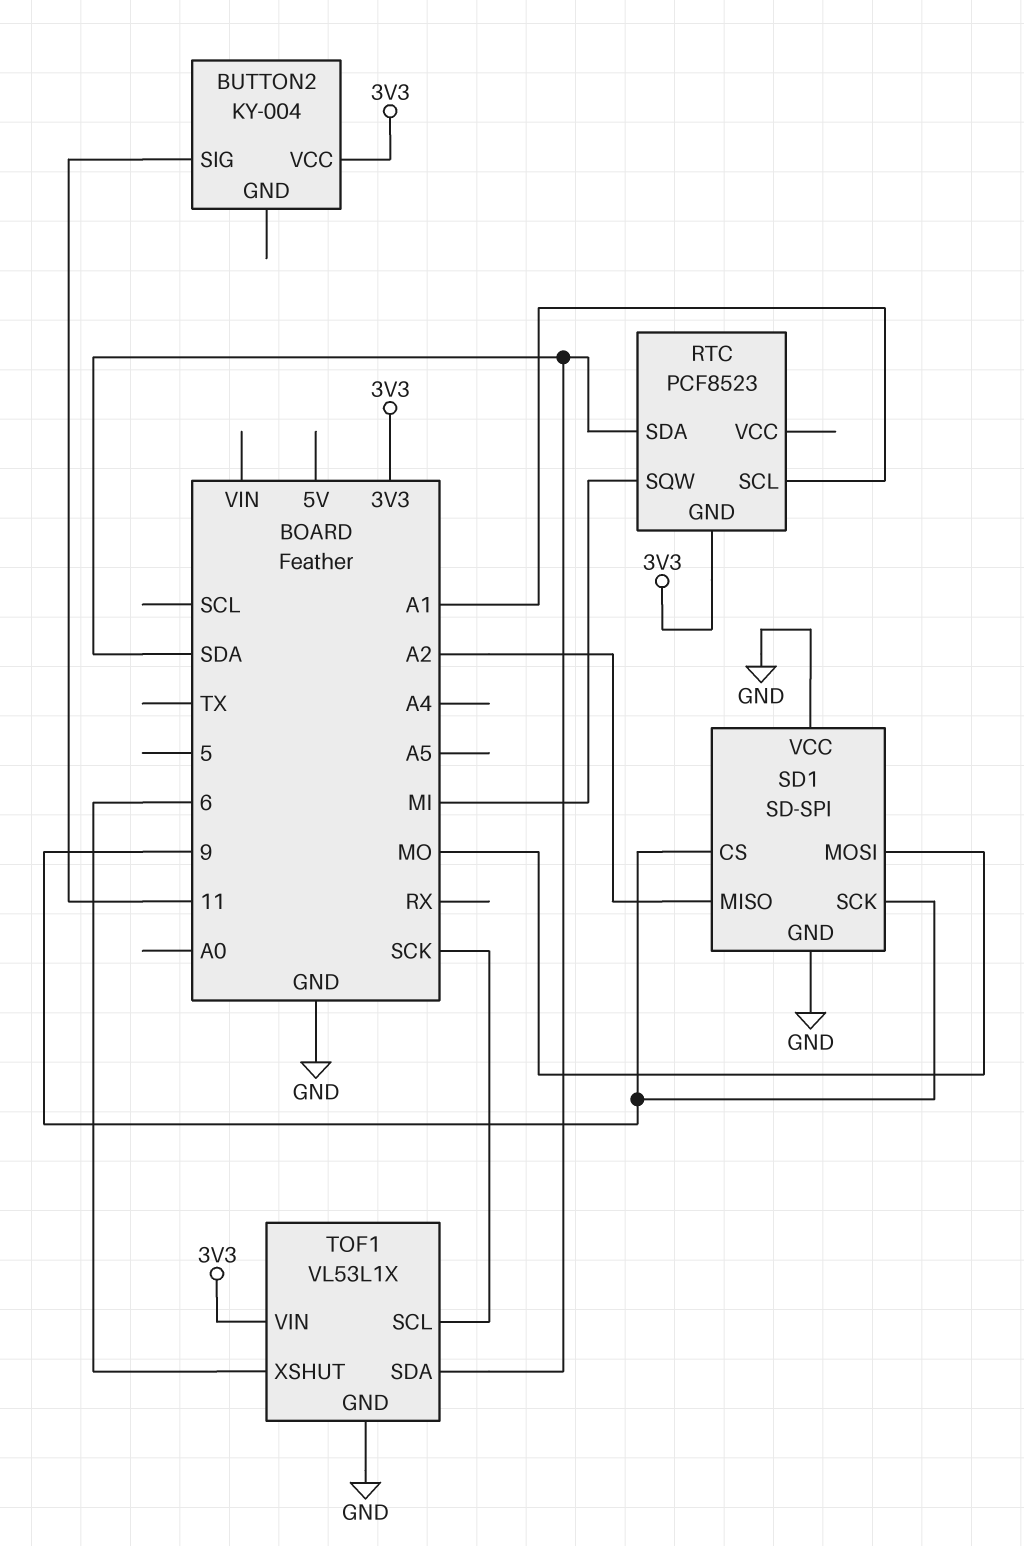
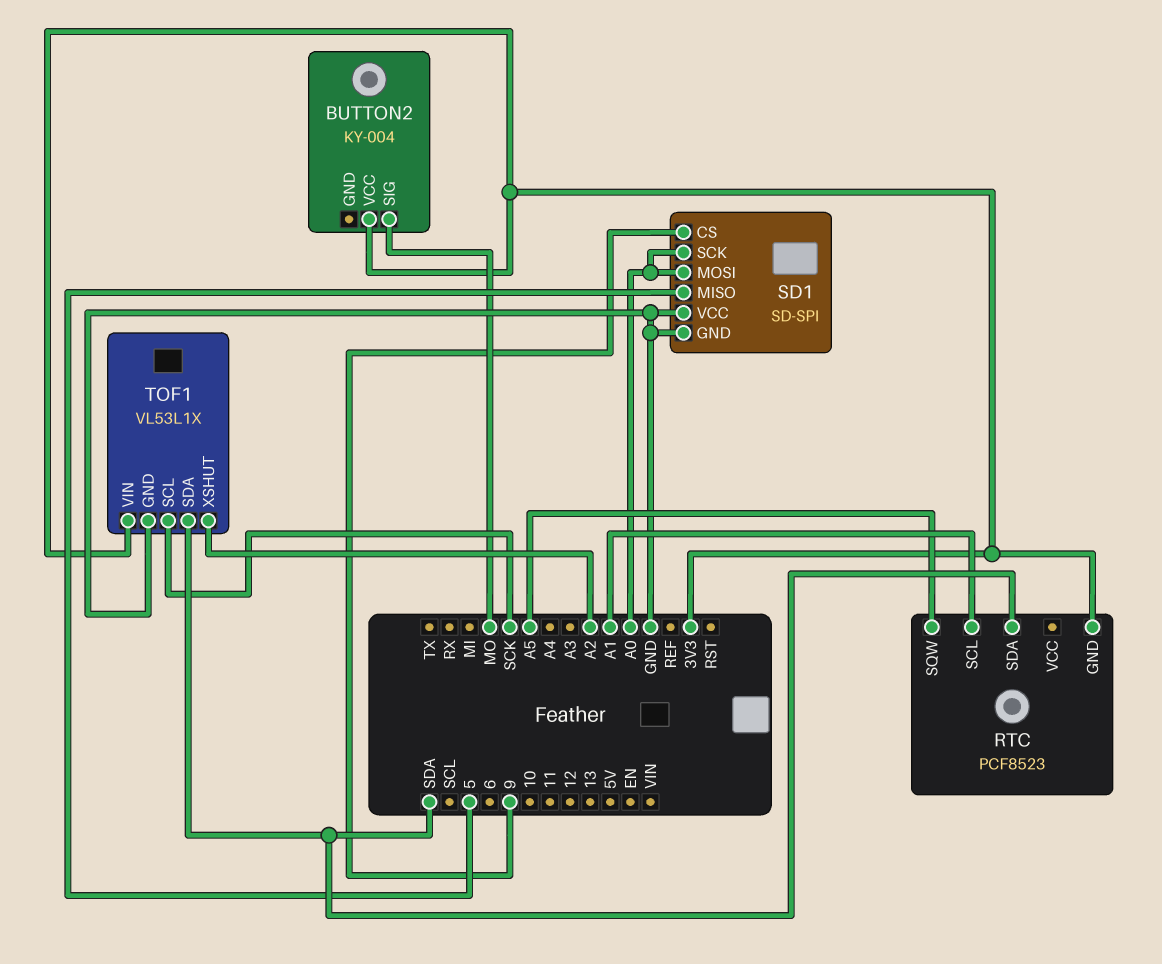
BUTTON2 pin SIG: 11 -> MO
RTC pin SQW: MI -> A5
SD1 pin MISO: A2 -> 5
SD1 pin MOSI: MO -> A0
SD1 pin SCK: 9 -> A0
TOF1 pin XSHUT: 6 -> A2

